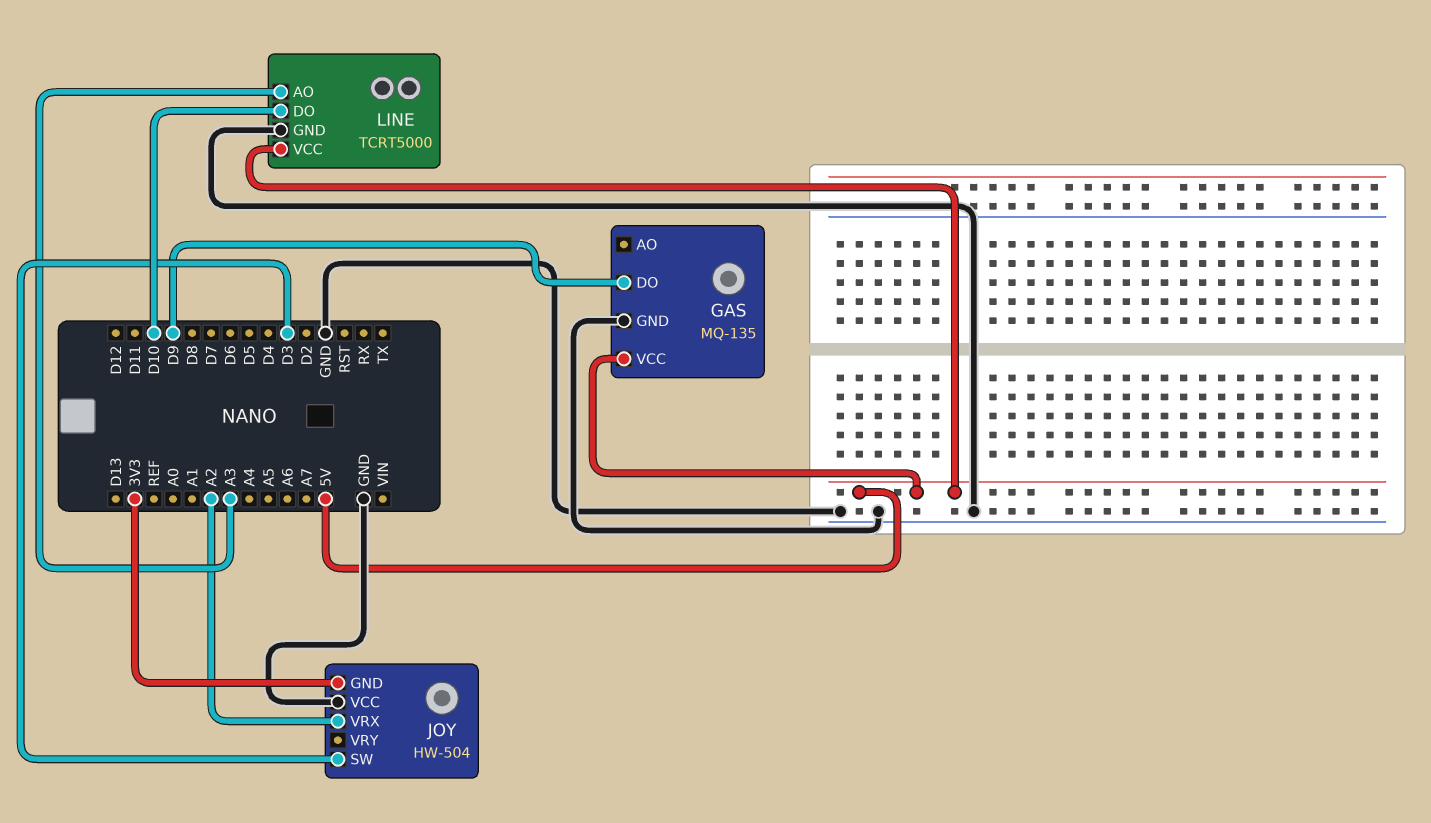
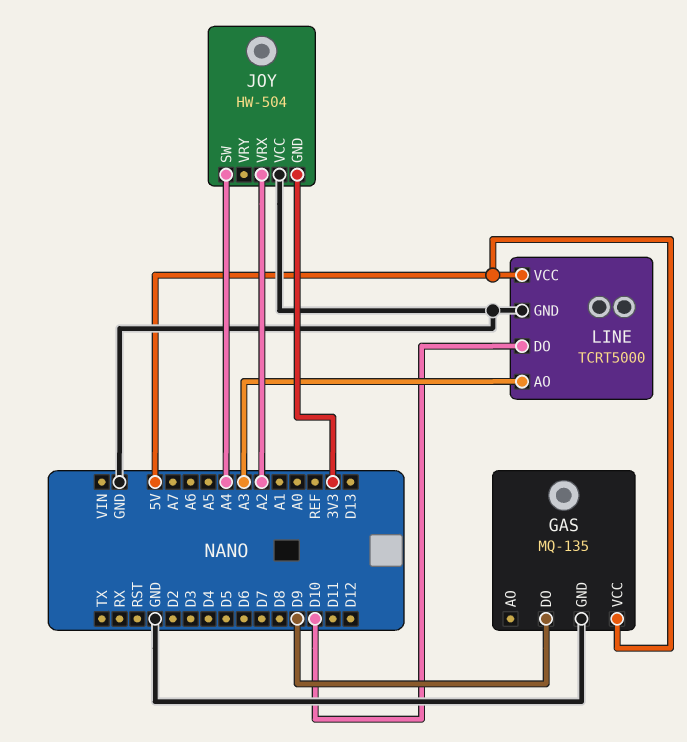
JOY pin SW: D3 -> A4

